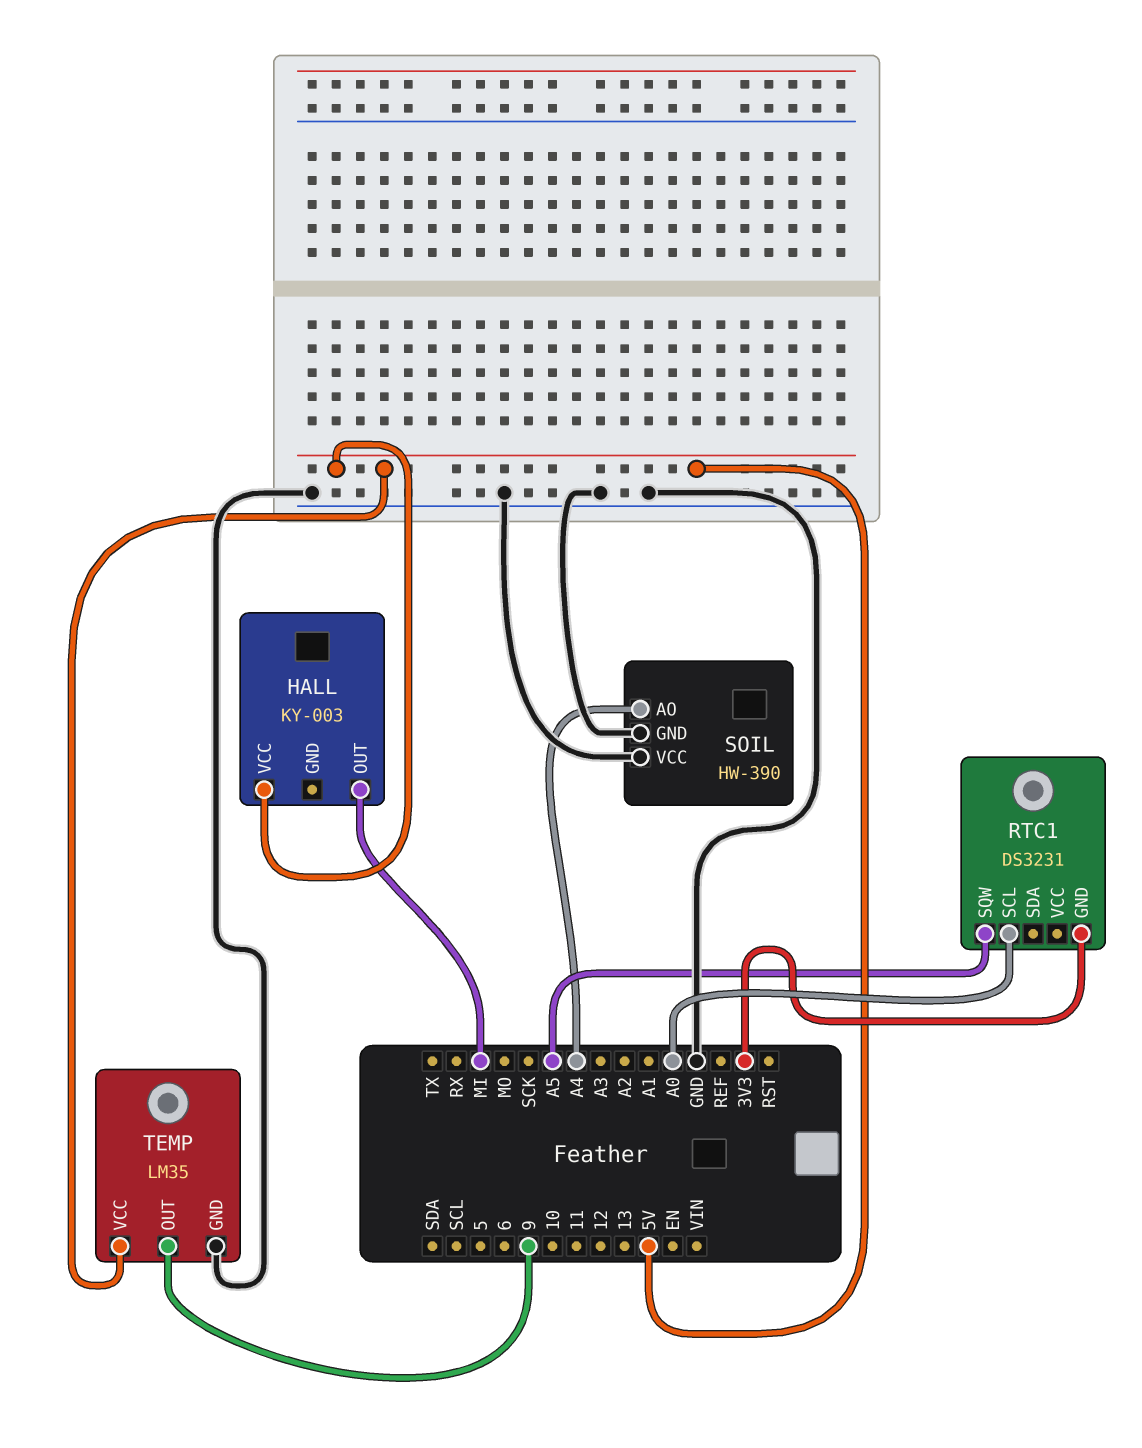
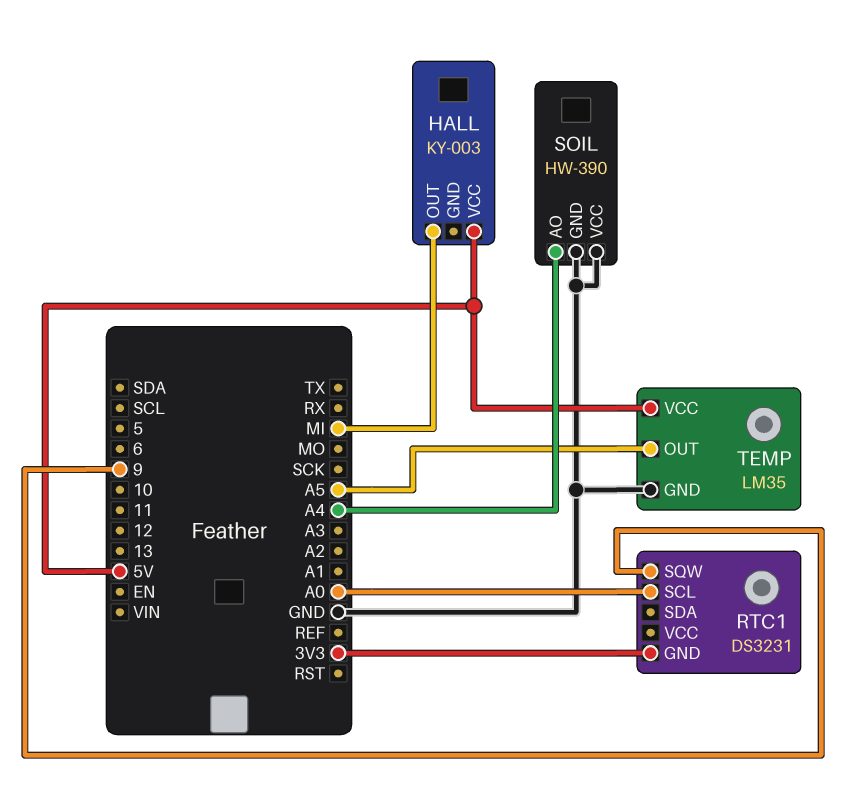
RTC1 pin SQW: A5 -> 9
TEMP pin OUT: 9 -> A5

